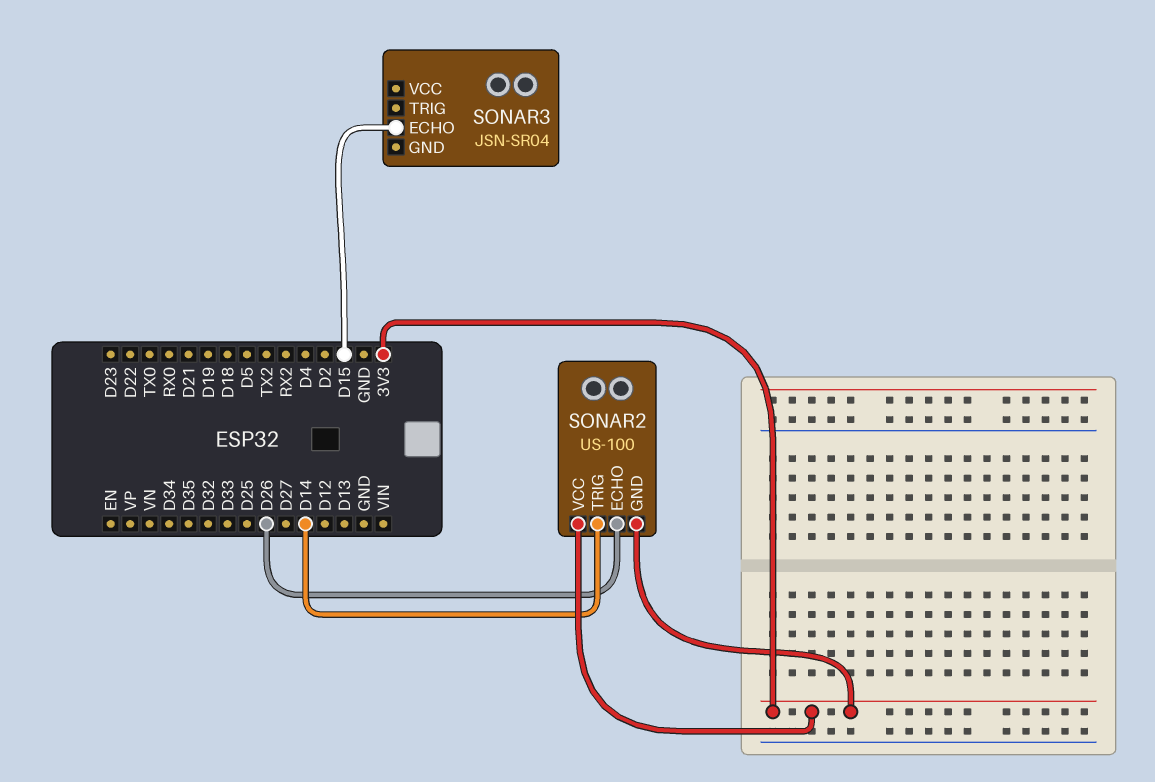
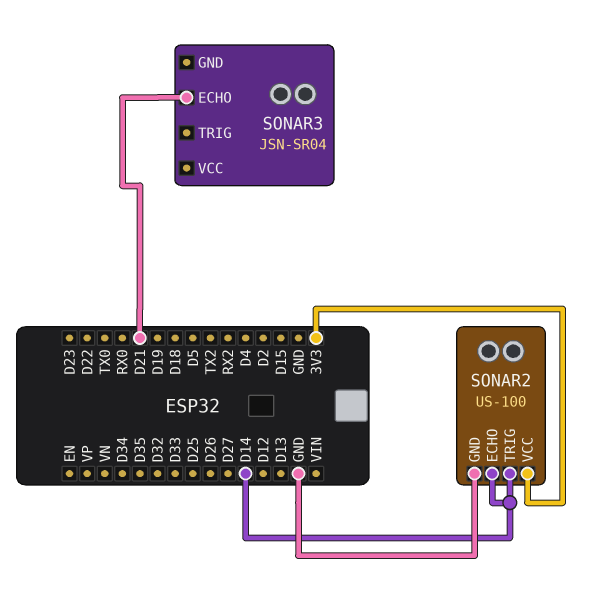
SONAR2 pin ECHO: D26 -> D14
SONAR2 pin GND: 3V3 -> GND
SONAR3 pin ECHO: D15 -> D21

